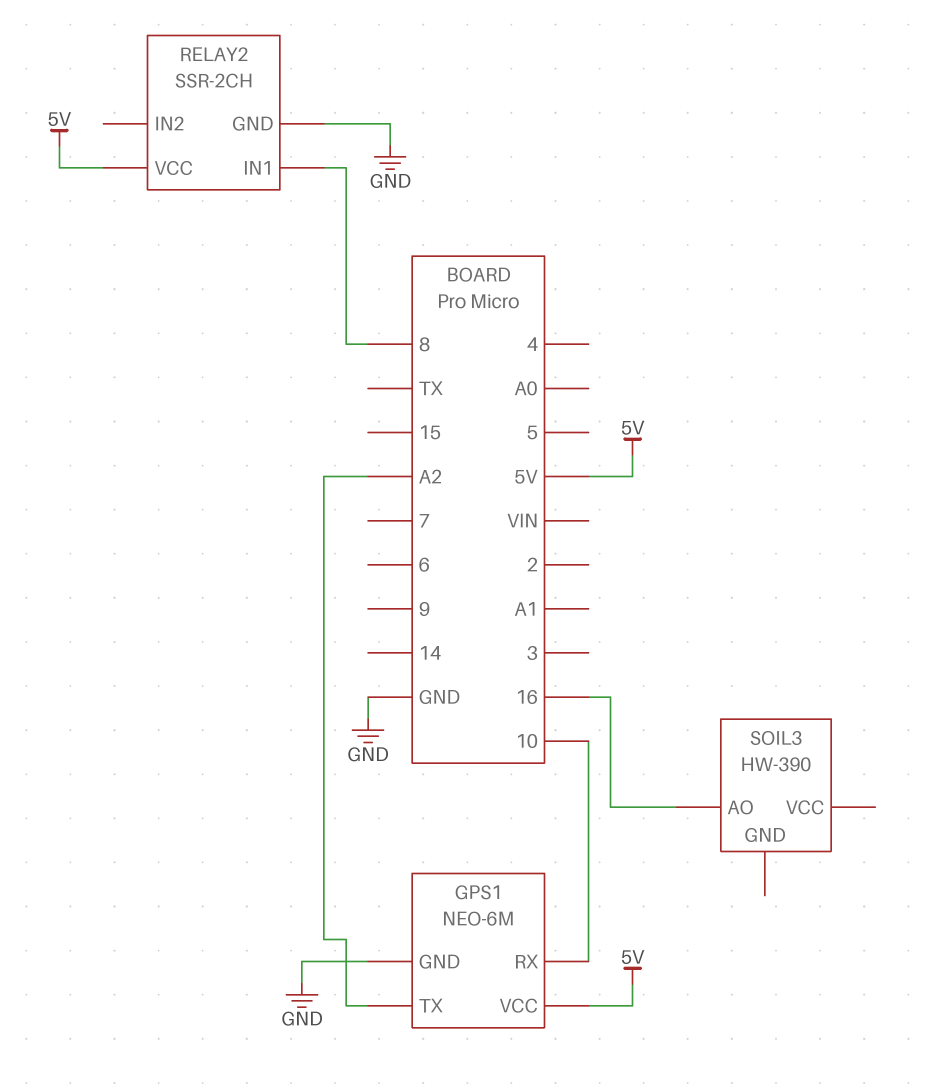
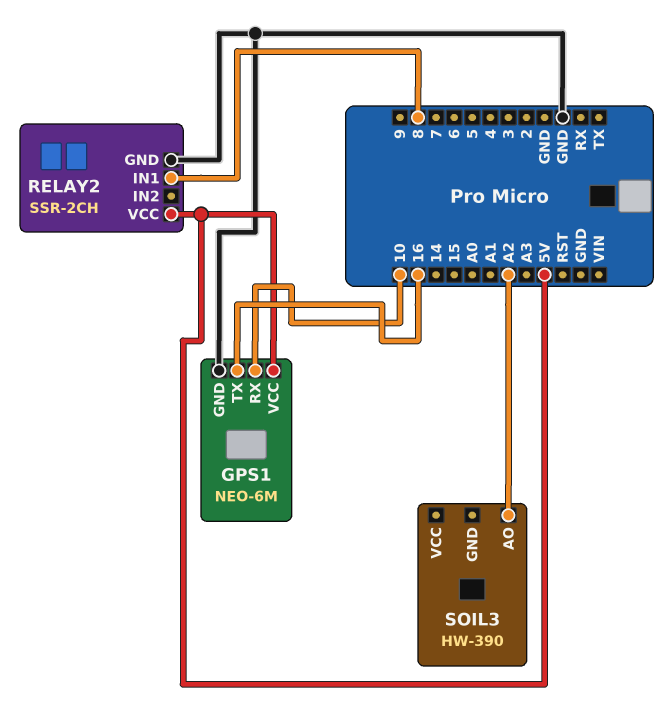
GPS1 pin TX: A2 -> 16
SOIL3 pin AO: 16 -> A2

